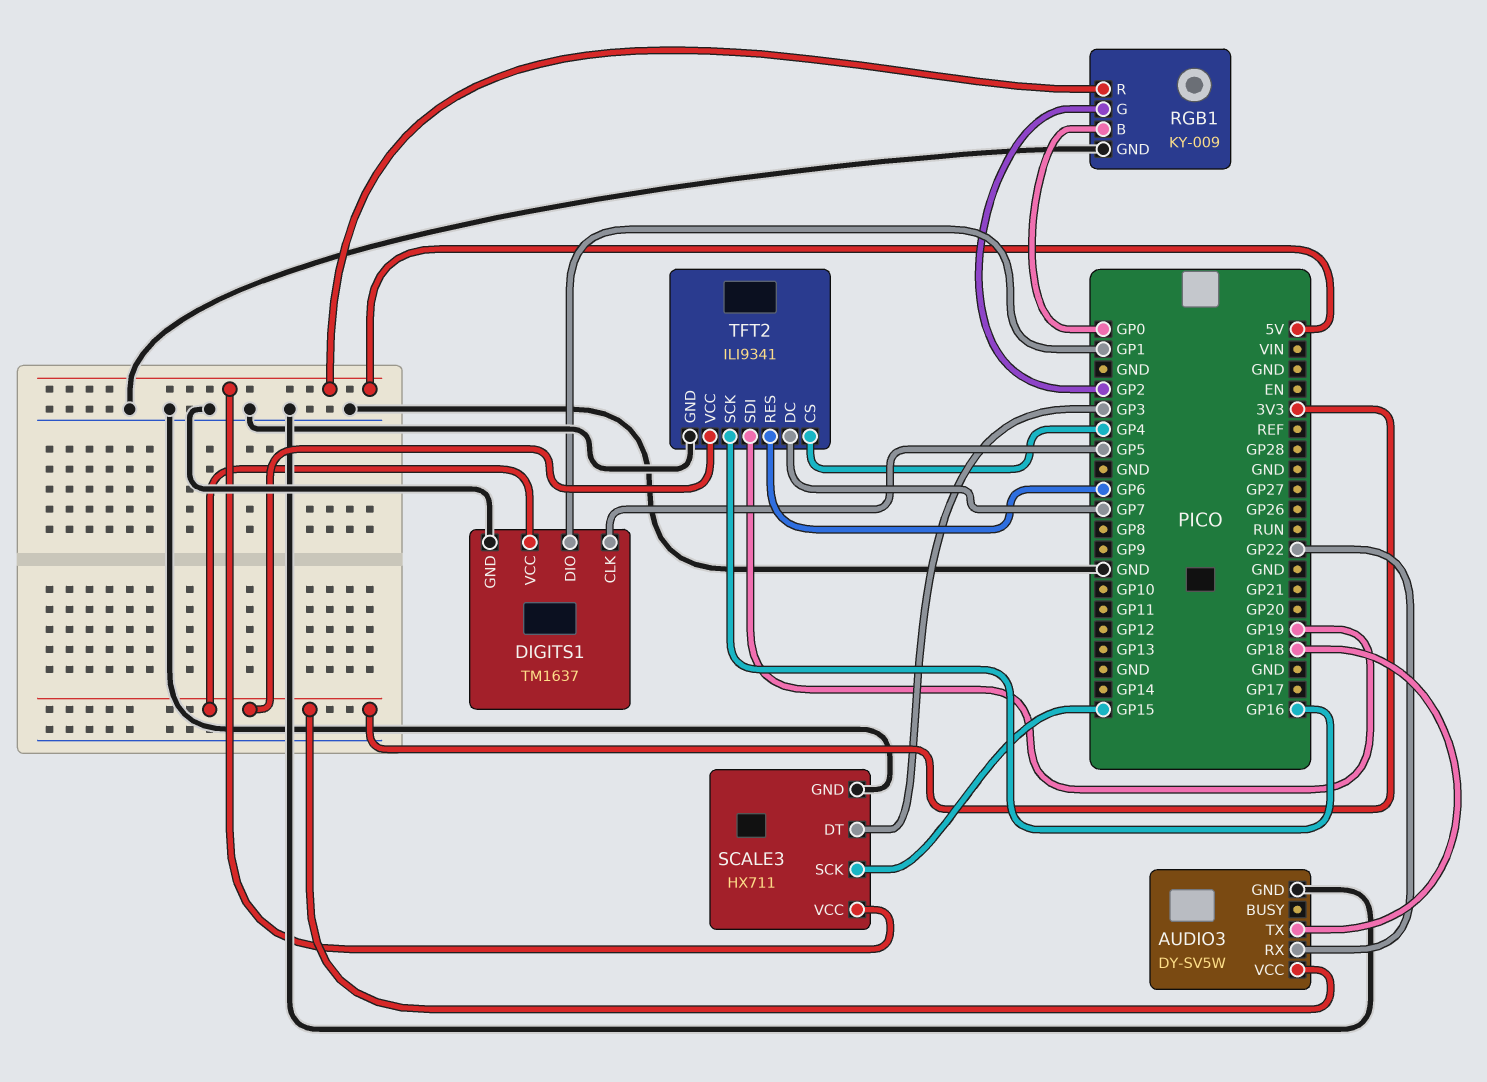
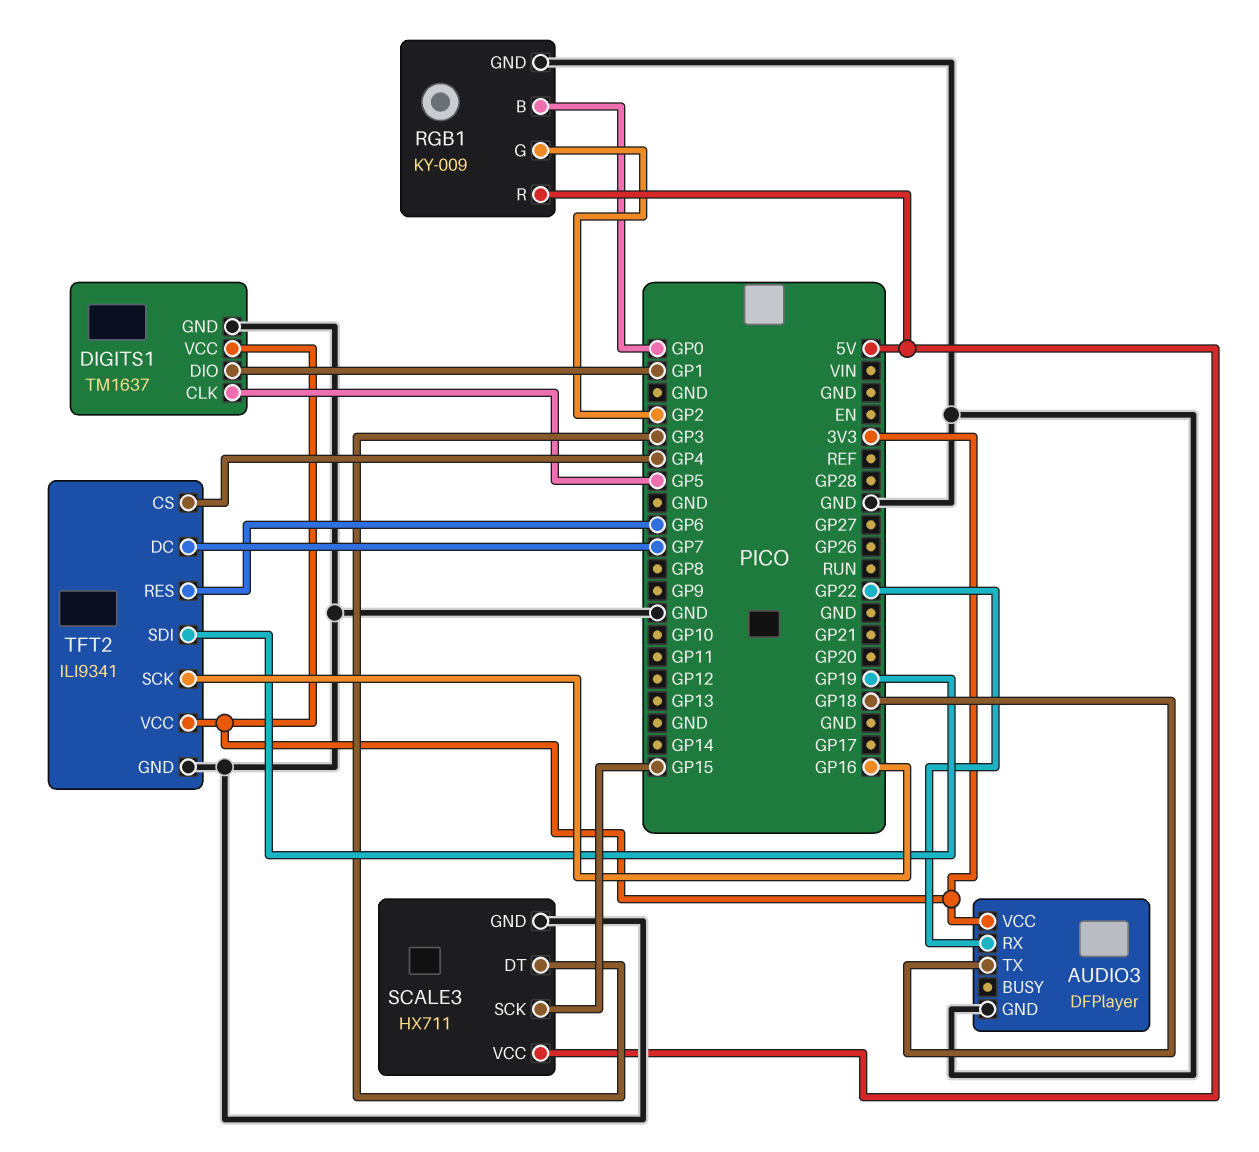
AUDIO3: DY-SV5W -> DFPlayer

